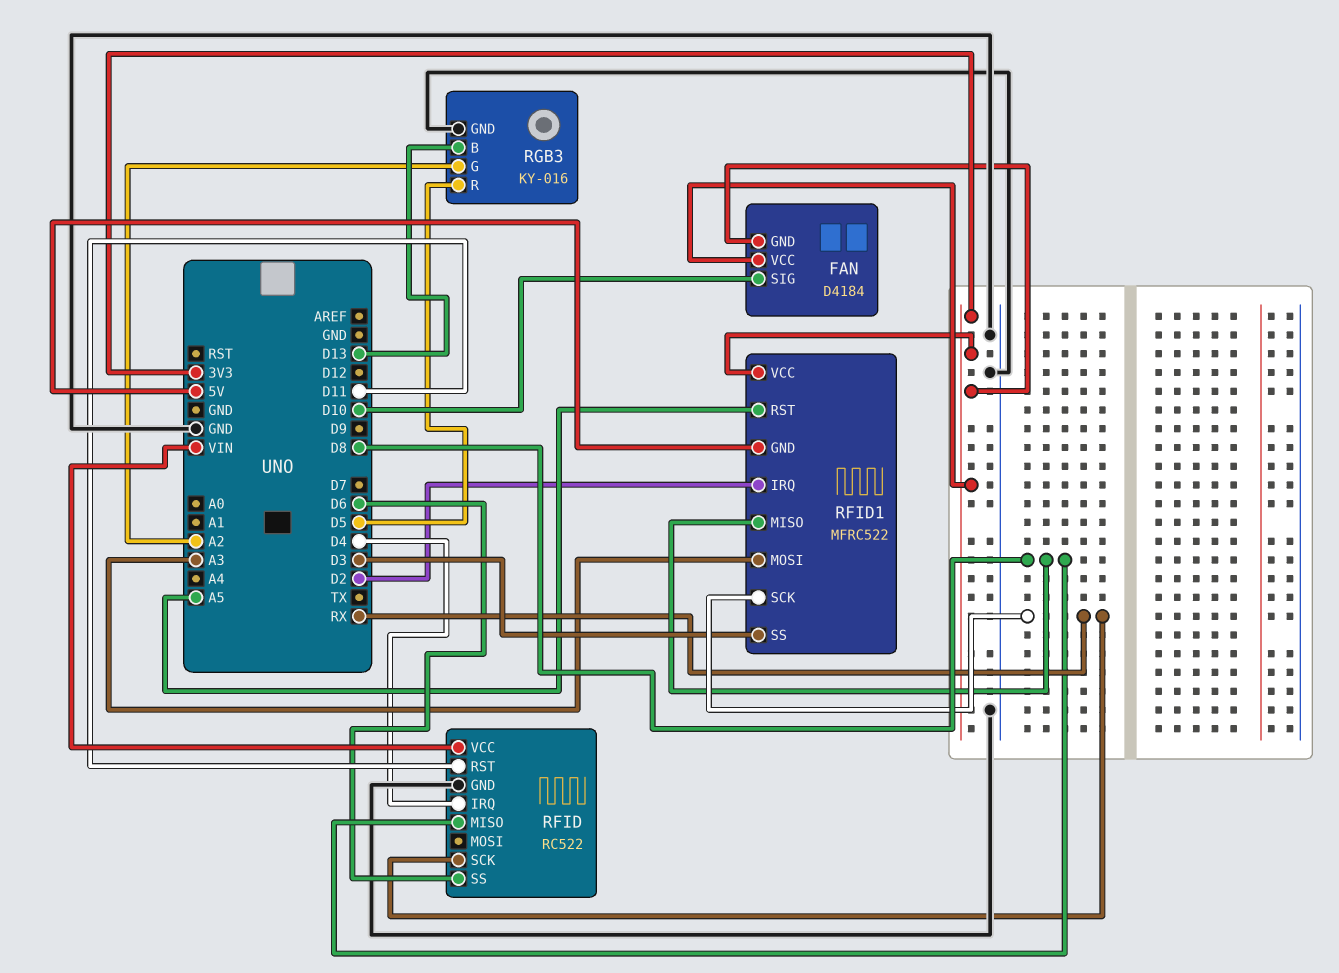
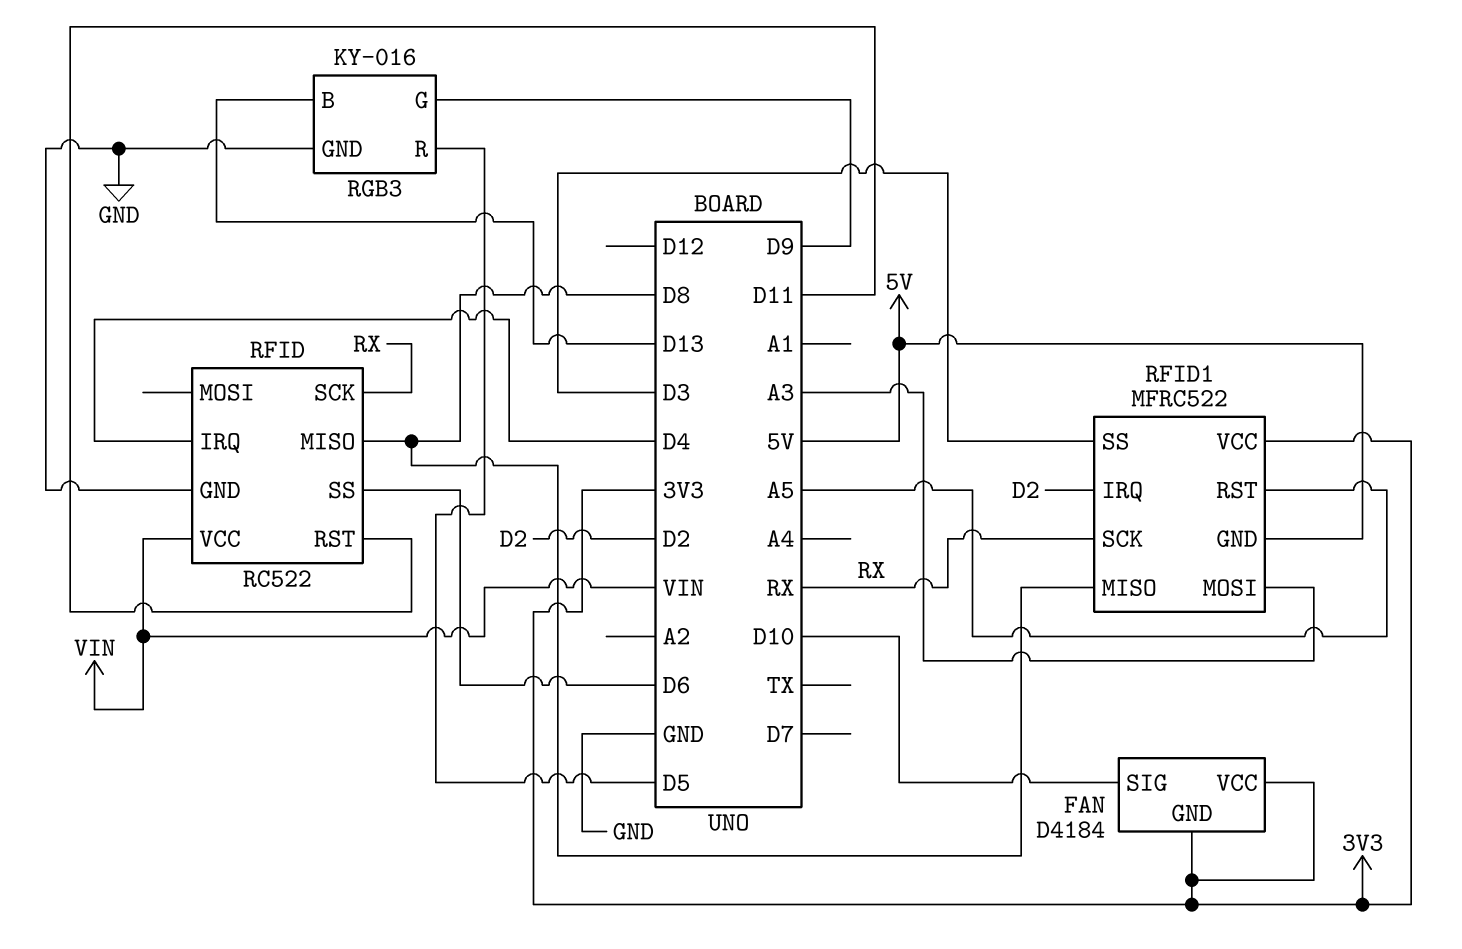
RGB3 pin G: A2 -> D9

